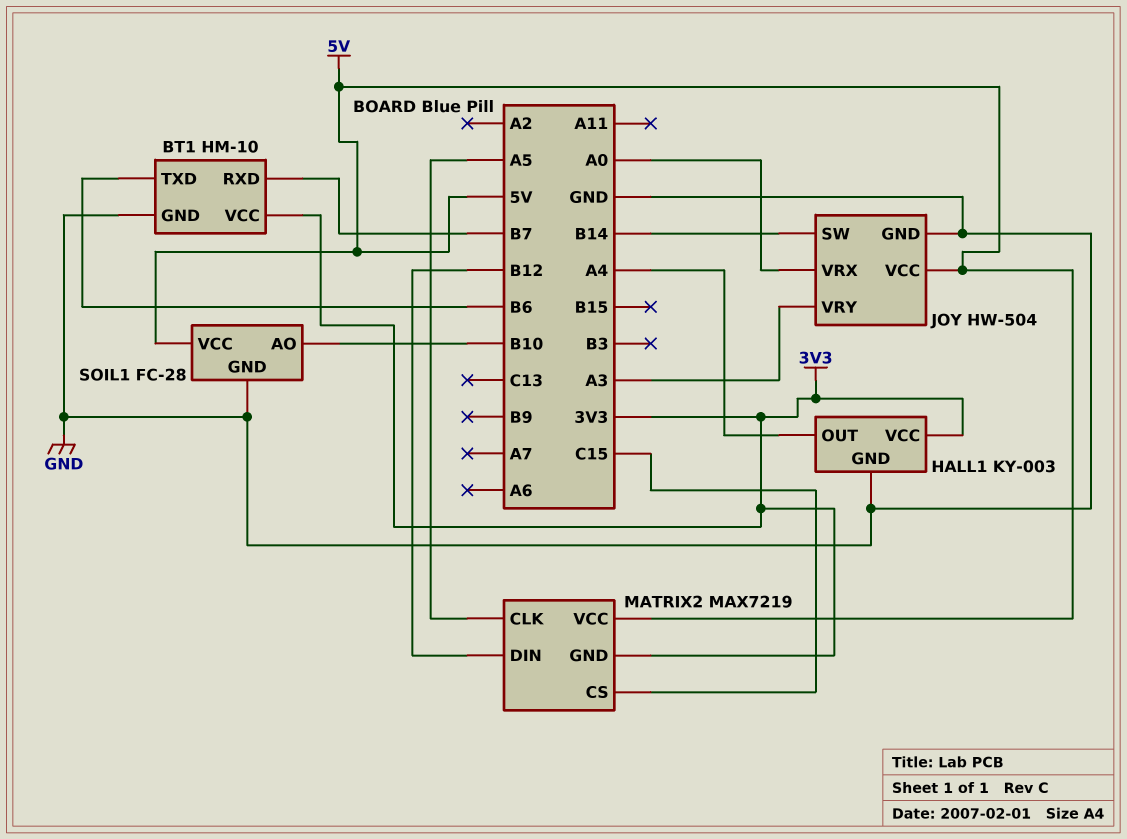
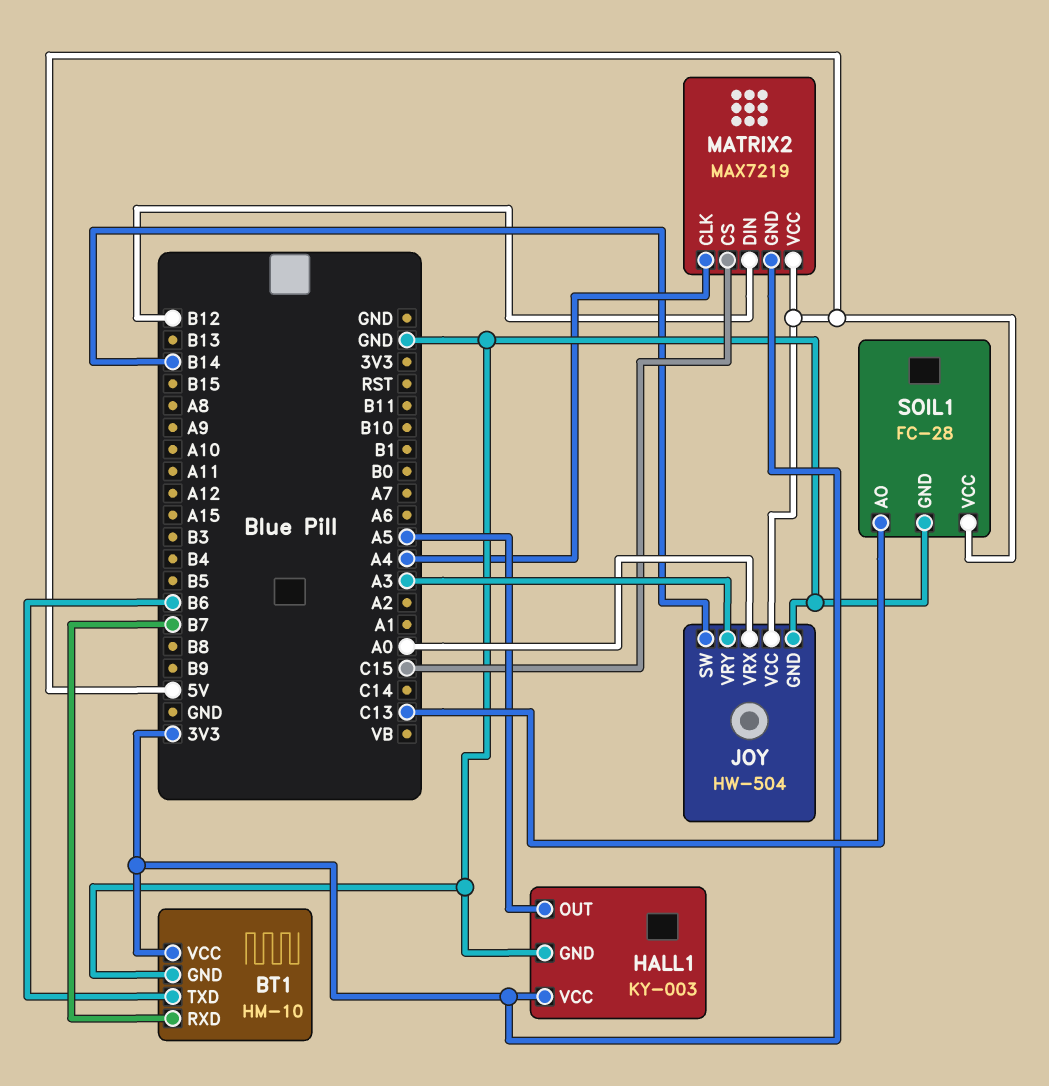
HALL1 pin OUT: A4 -> A5
MATRIX2 pin CLK: A5 -> A4
SOIL1 pin AO: B10 -> C13

